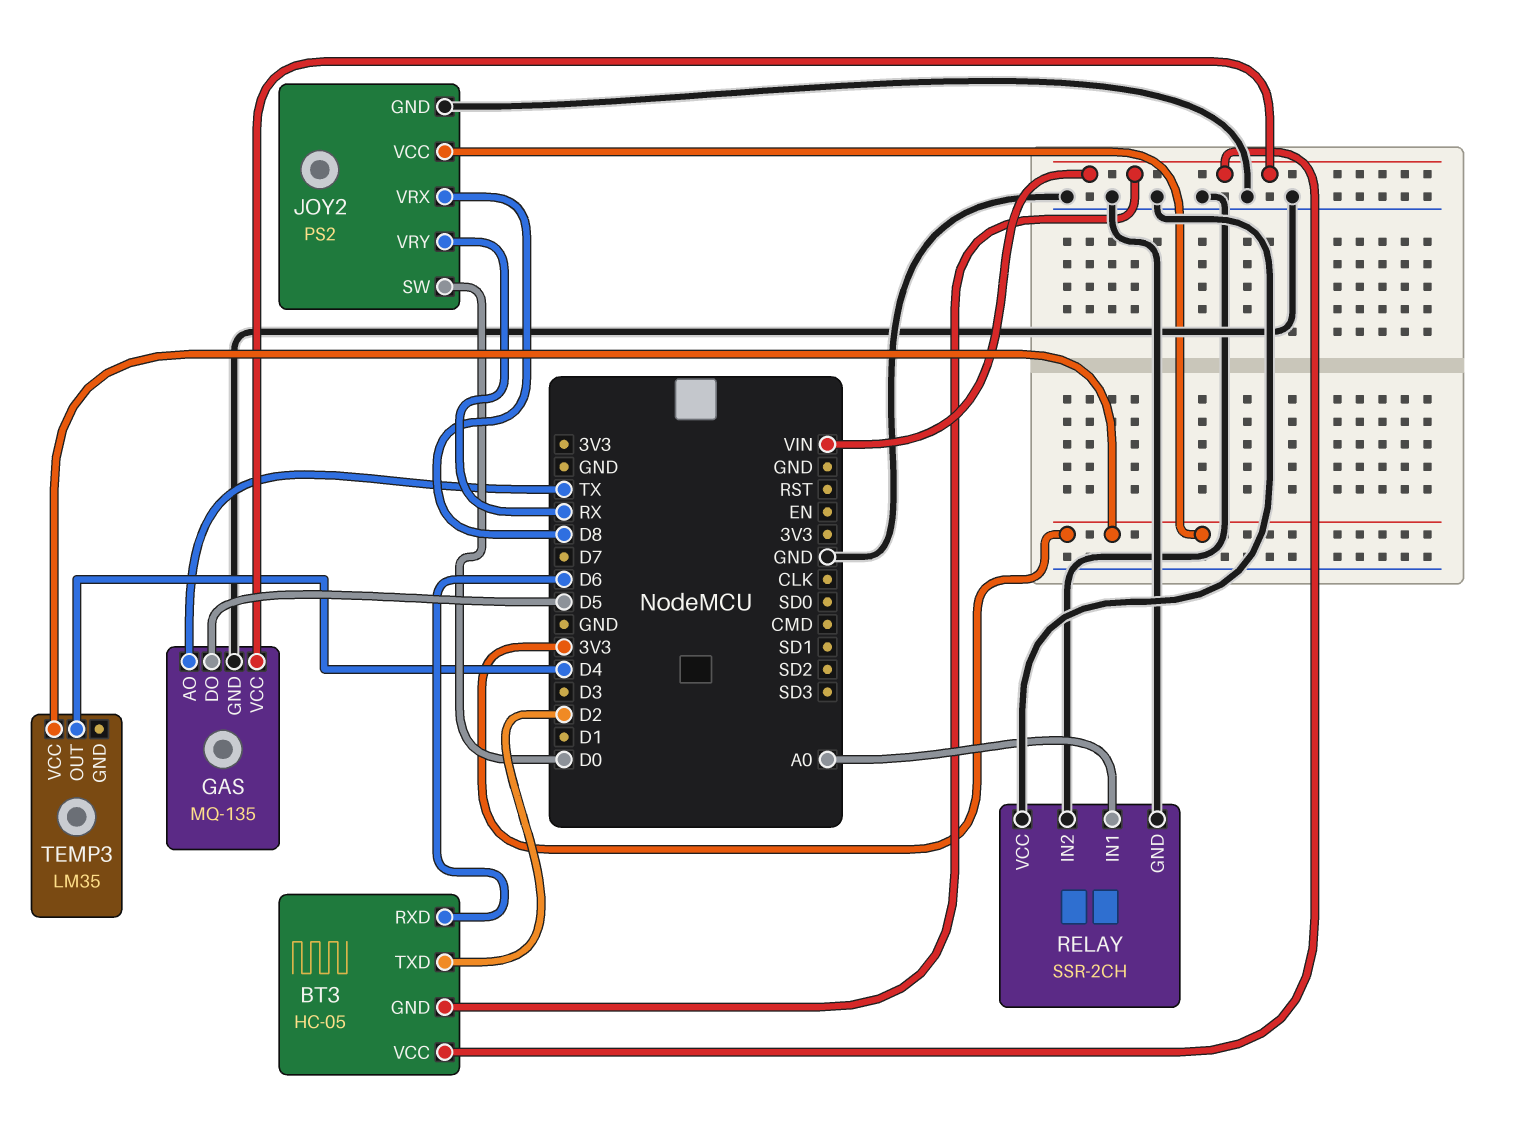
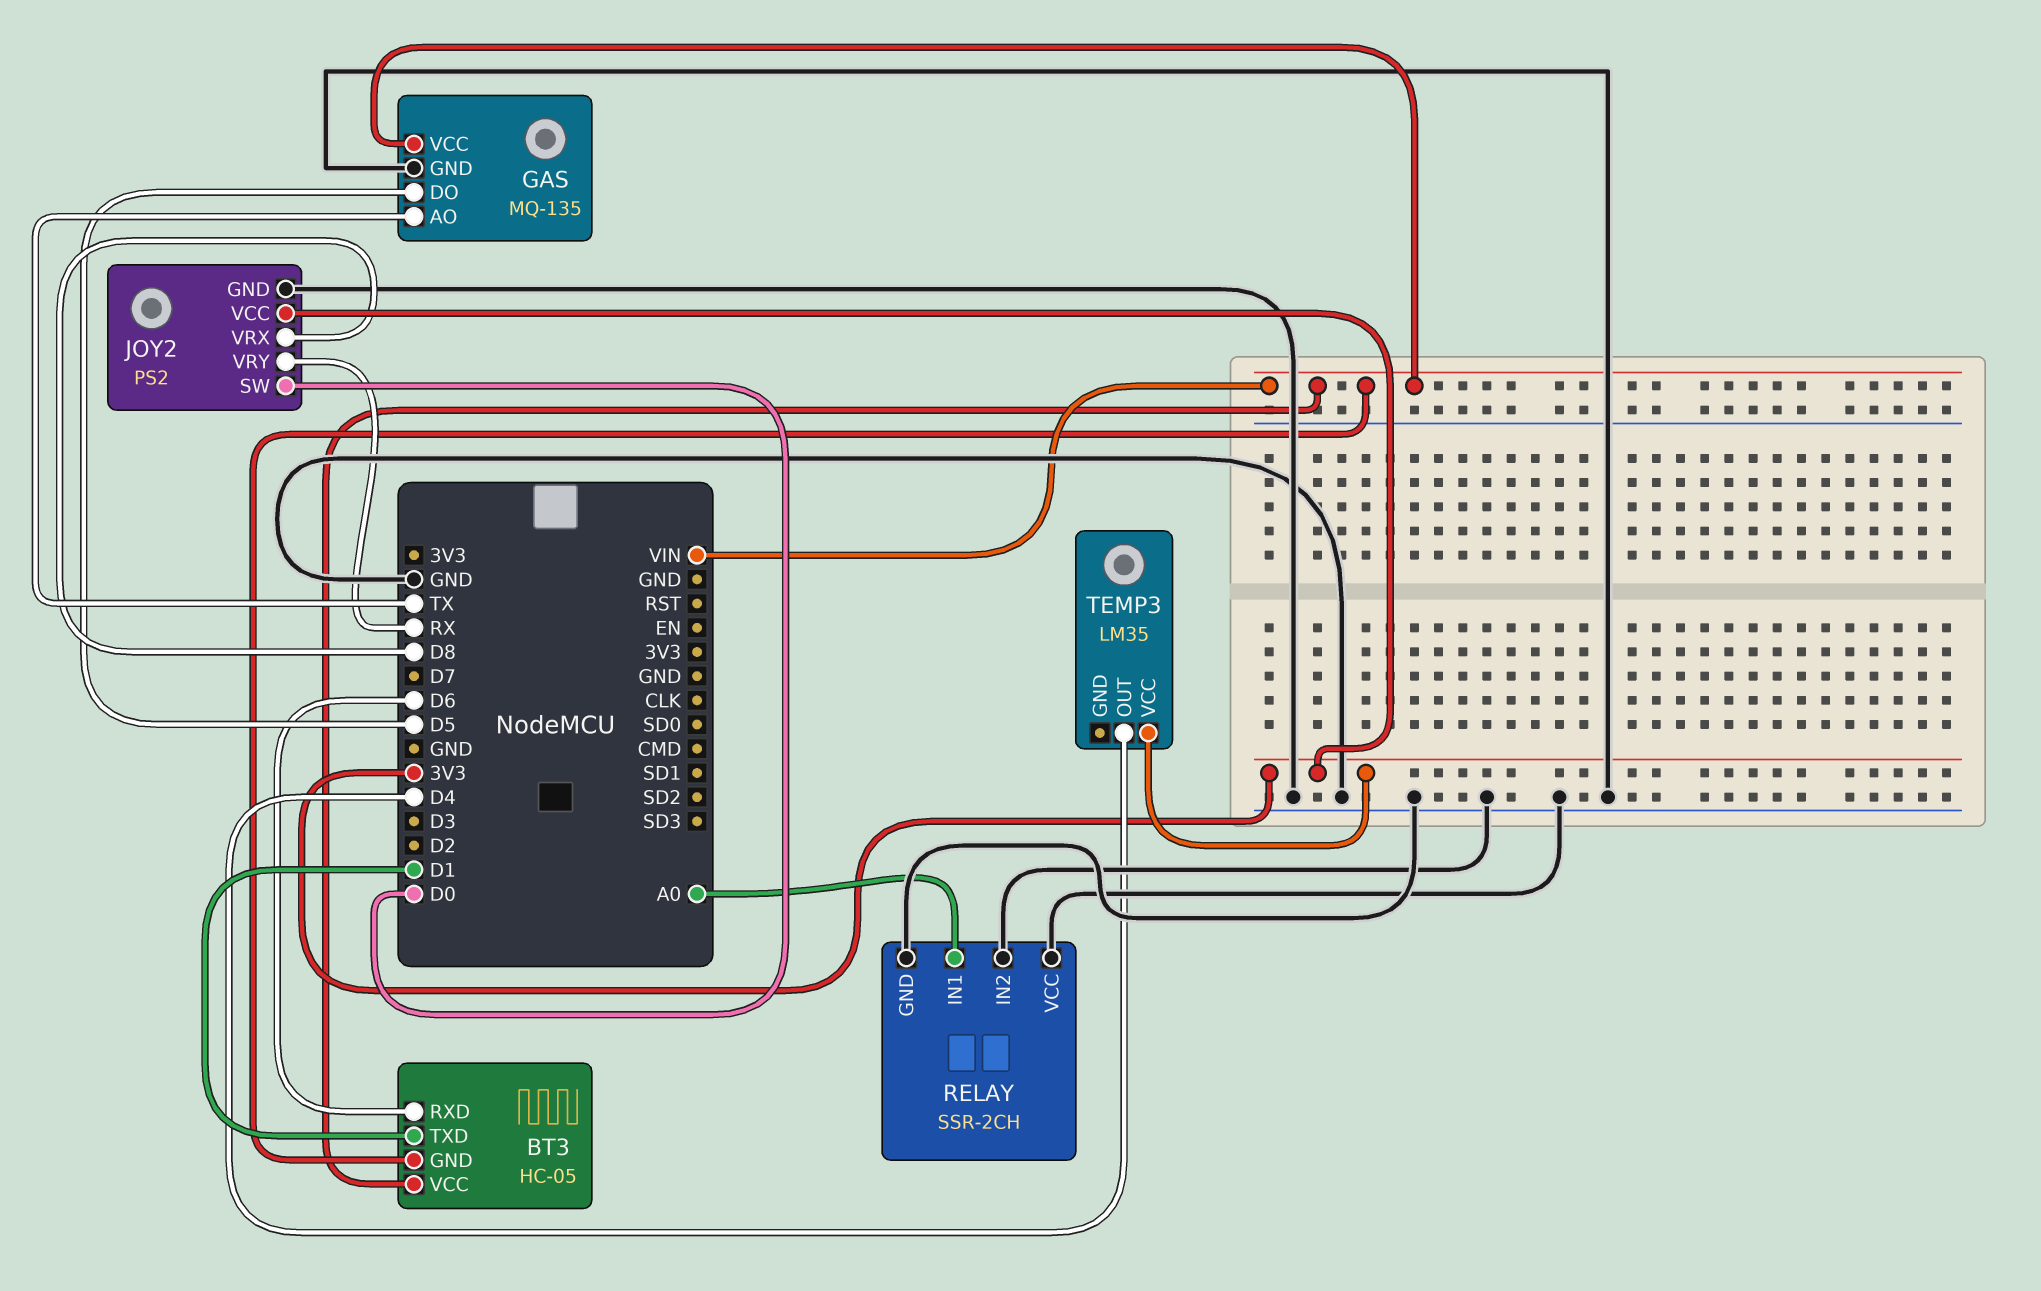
BT3 pin TXD: D2 -> D1

